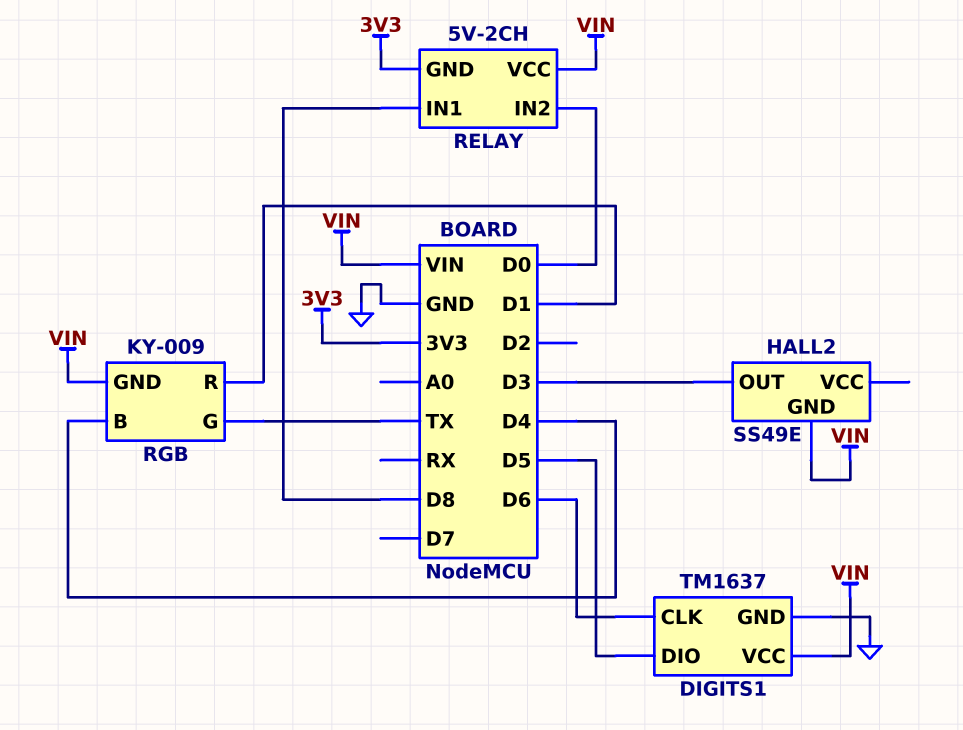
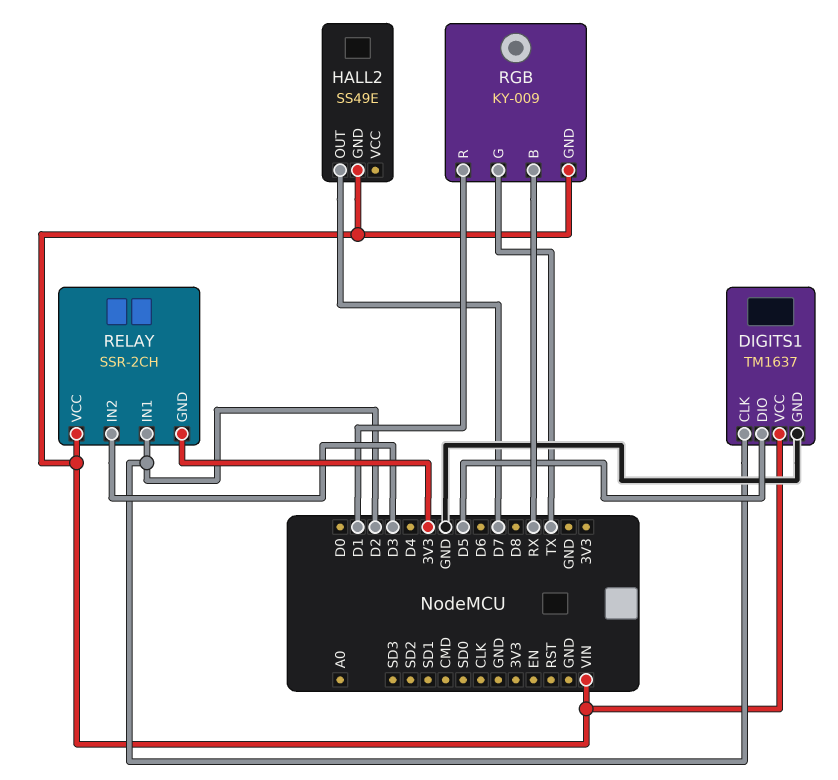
DIGITS1 pin CLK: D6 -> D2
HALL2 pin OUT: D3 -> D7
RELAY: 5V-2CH -> SSR-2CH
RELAY pin IN1: D8 -> D2
RELAY pin IN2: D0 -> D3
RGB pin B: D4 -> RX

